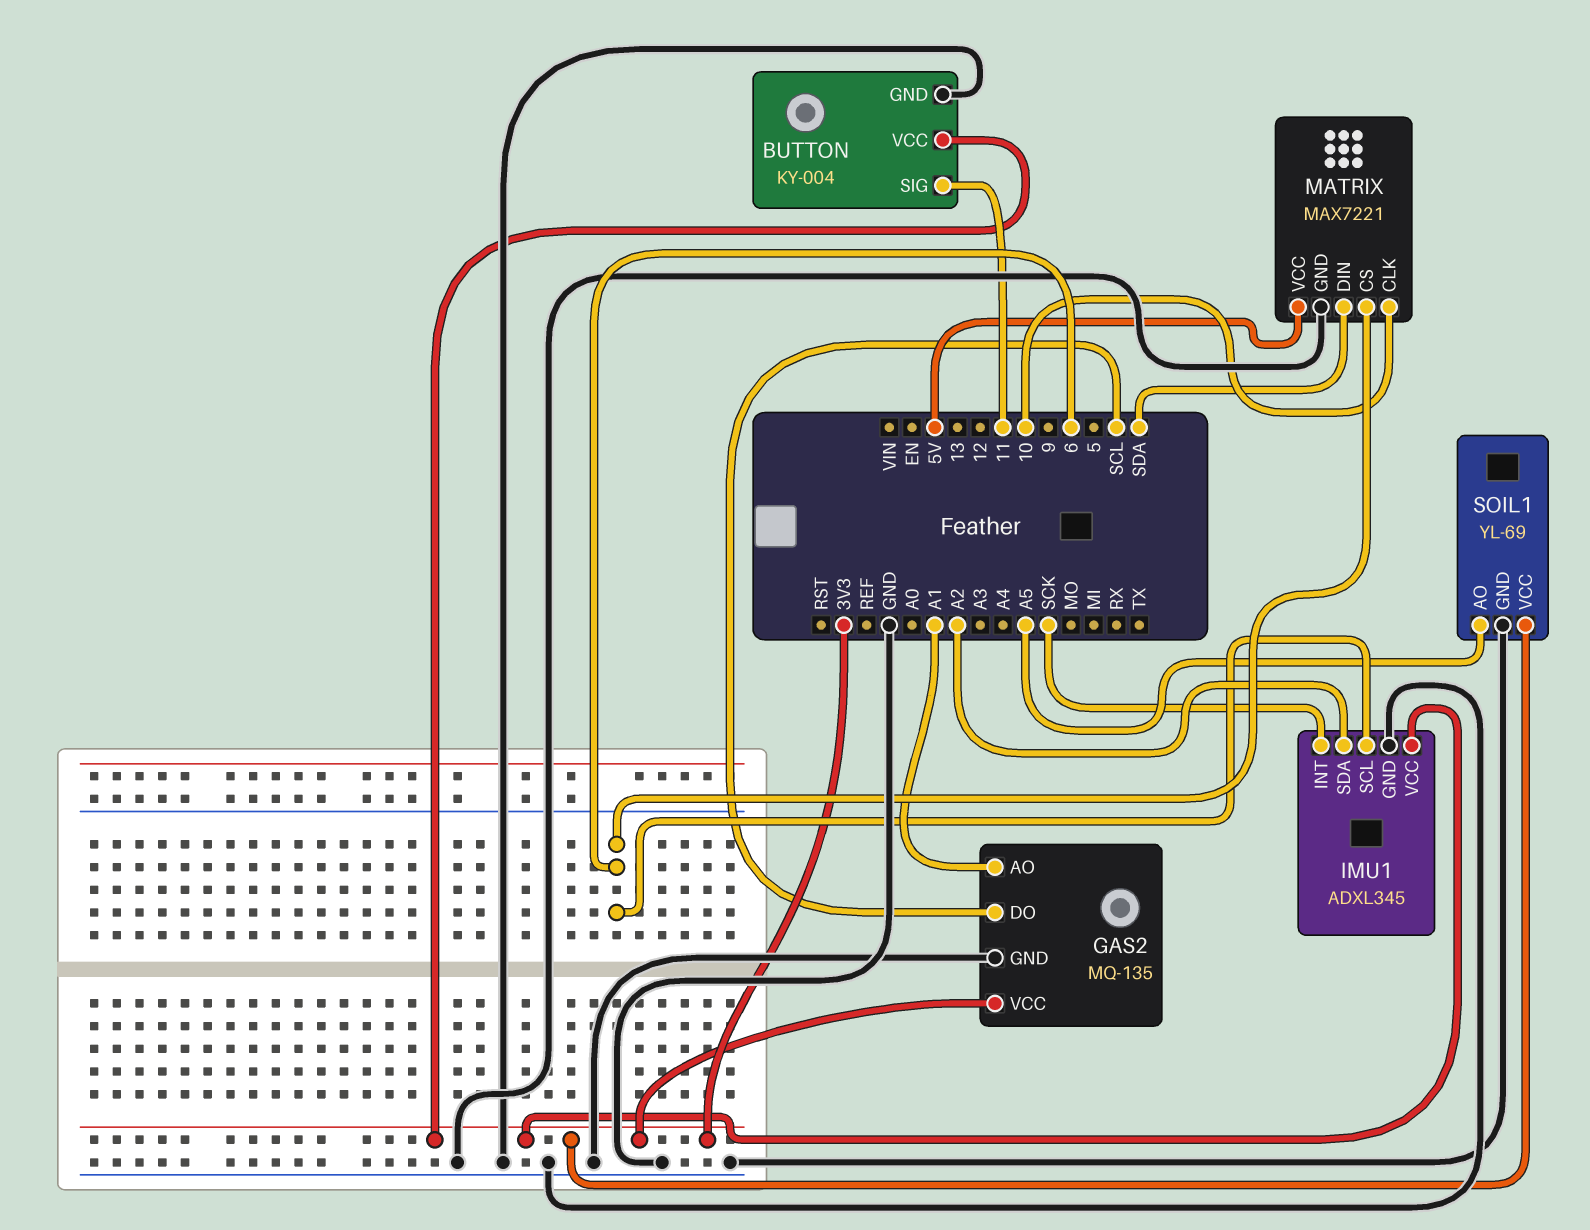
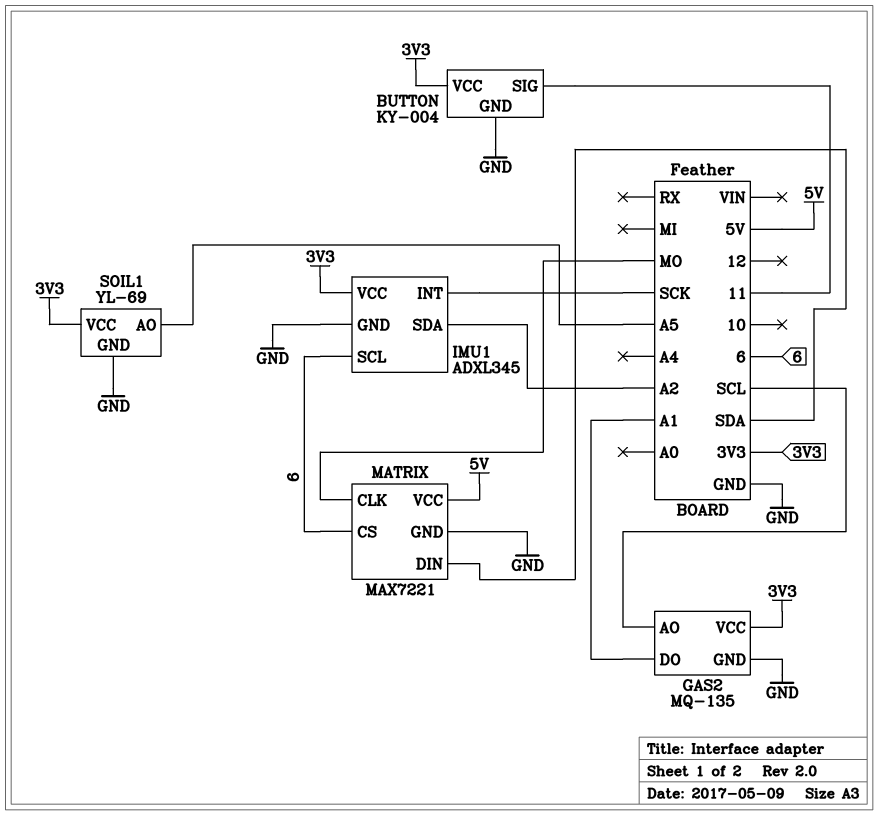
GAS2 pin AO: A1 -> SCL
GAS2 pin DO: SCL -> A1
MATRIX pin CLK: 10 -> MO

